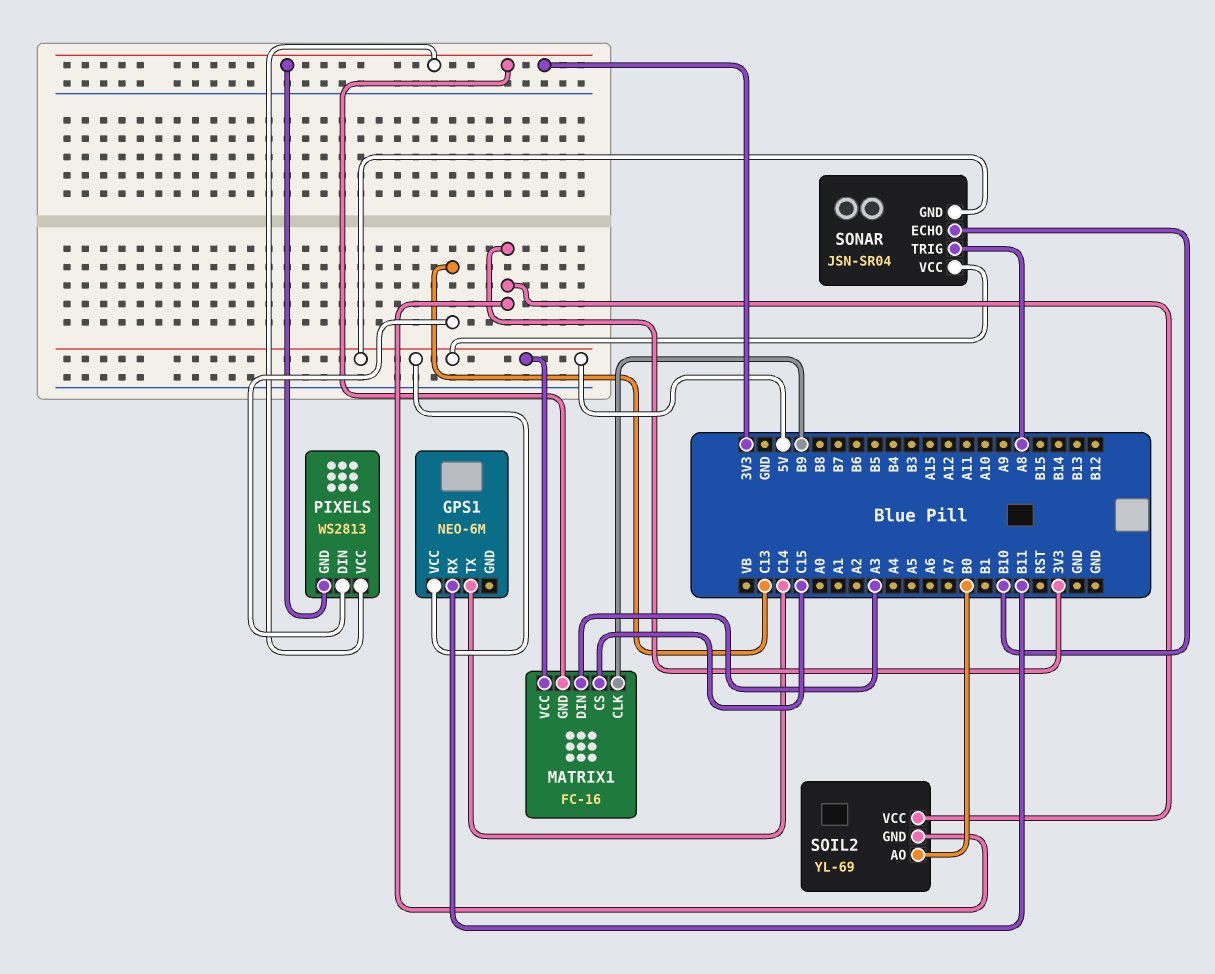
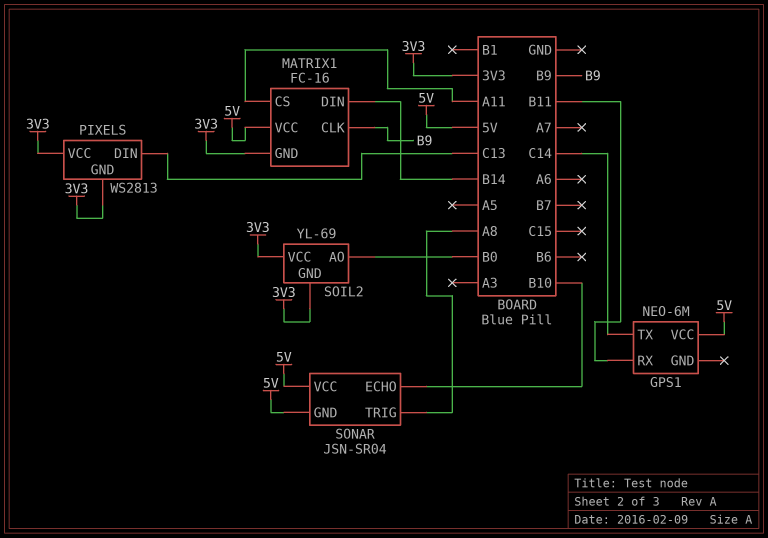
MATRIX1 pin CS: C15 -> A11
MATRIX1 pin DIN: A3 -> B14

